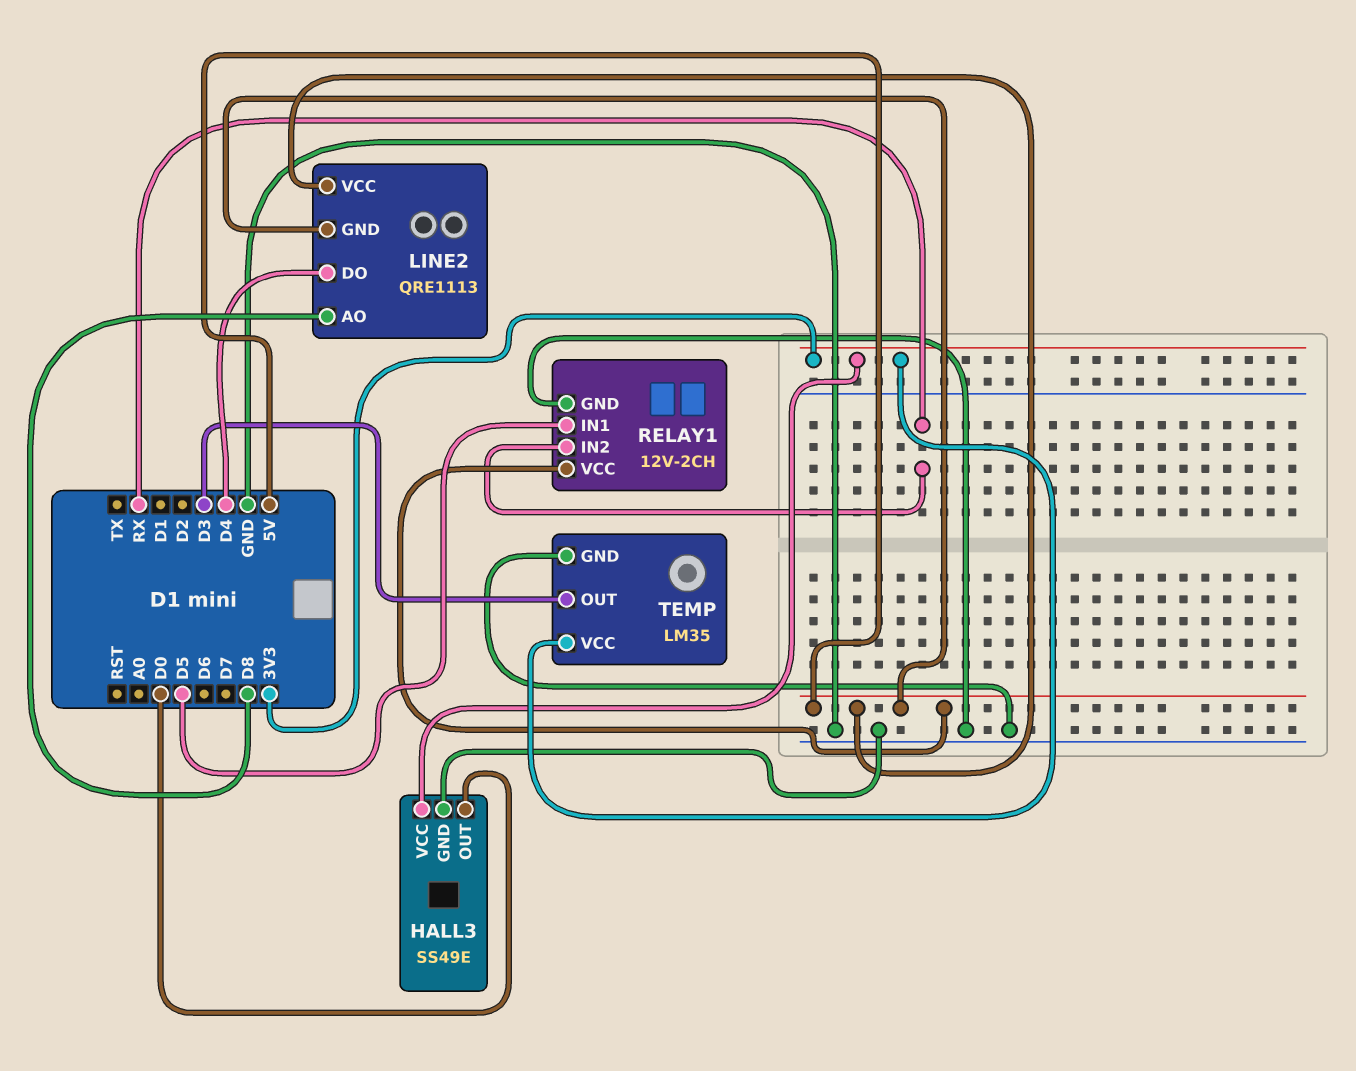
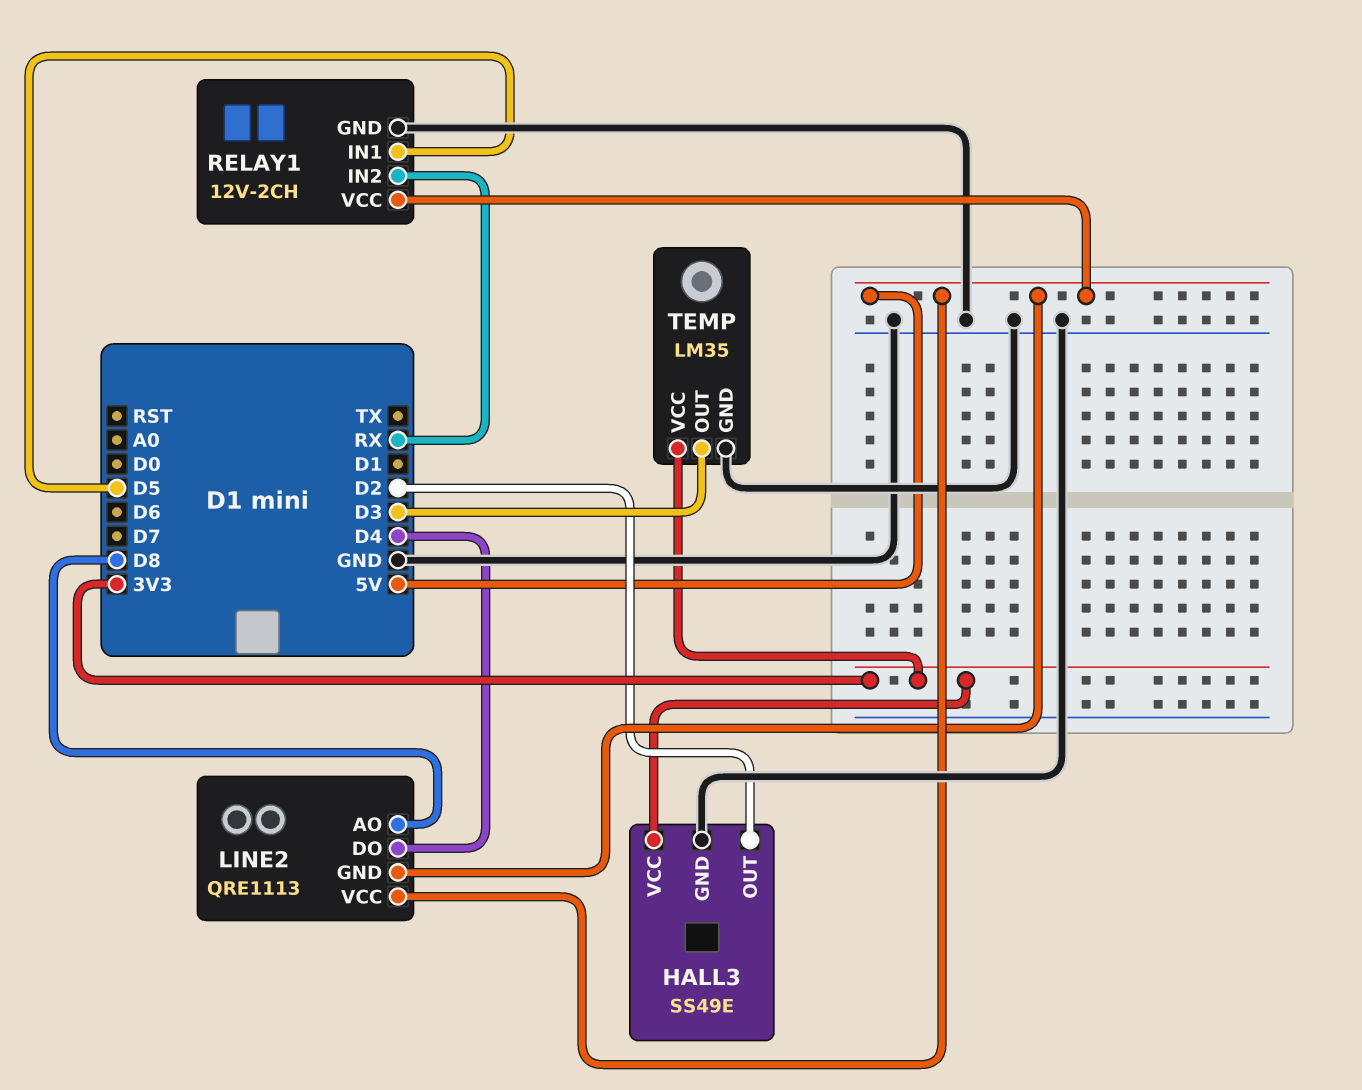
HALL3 pin OUT: D0 -> D2

